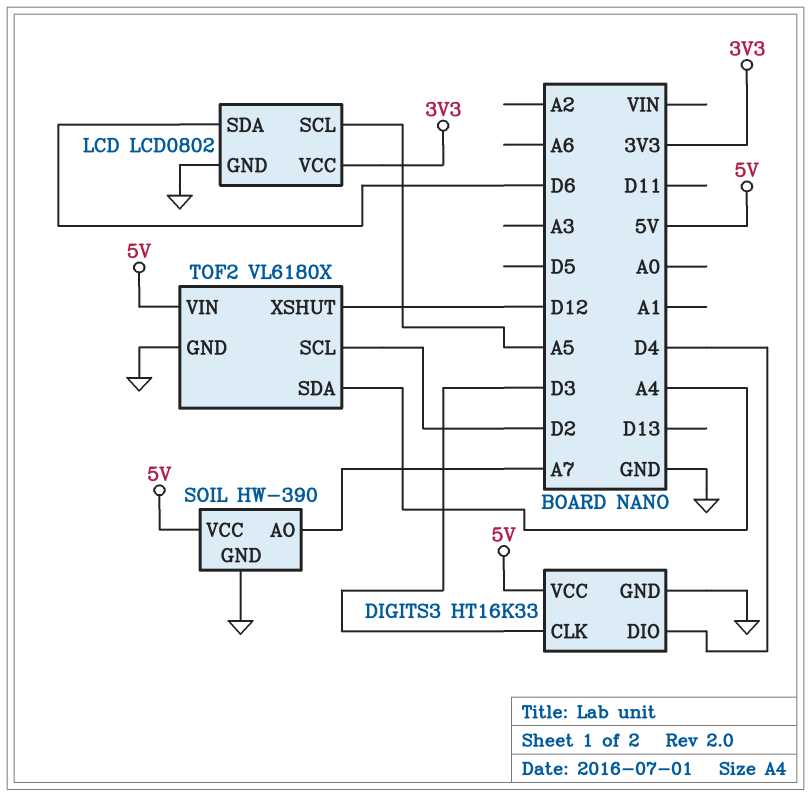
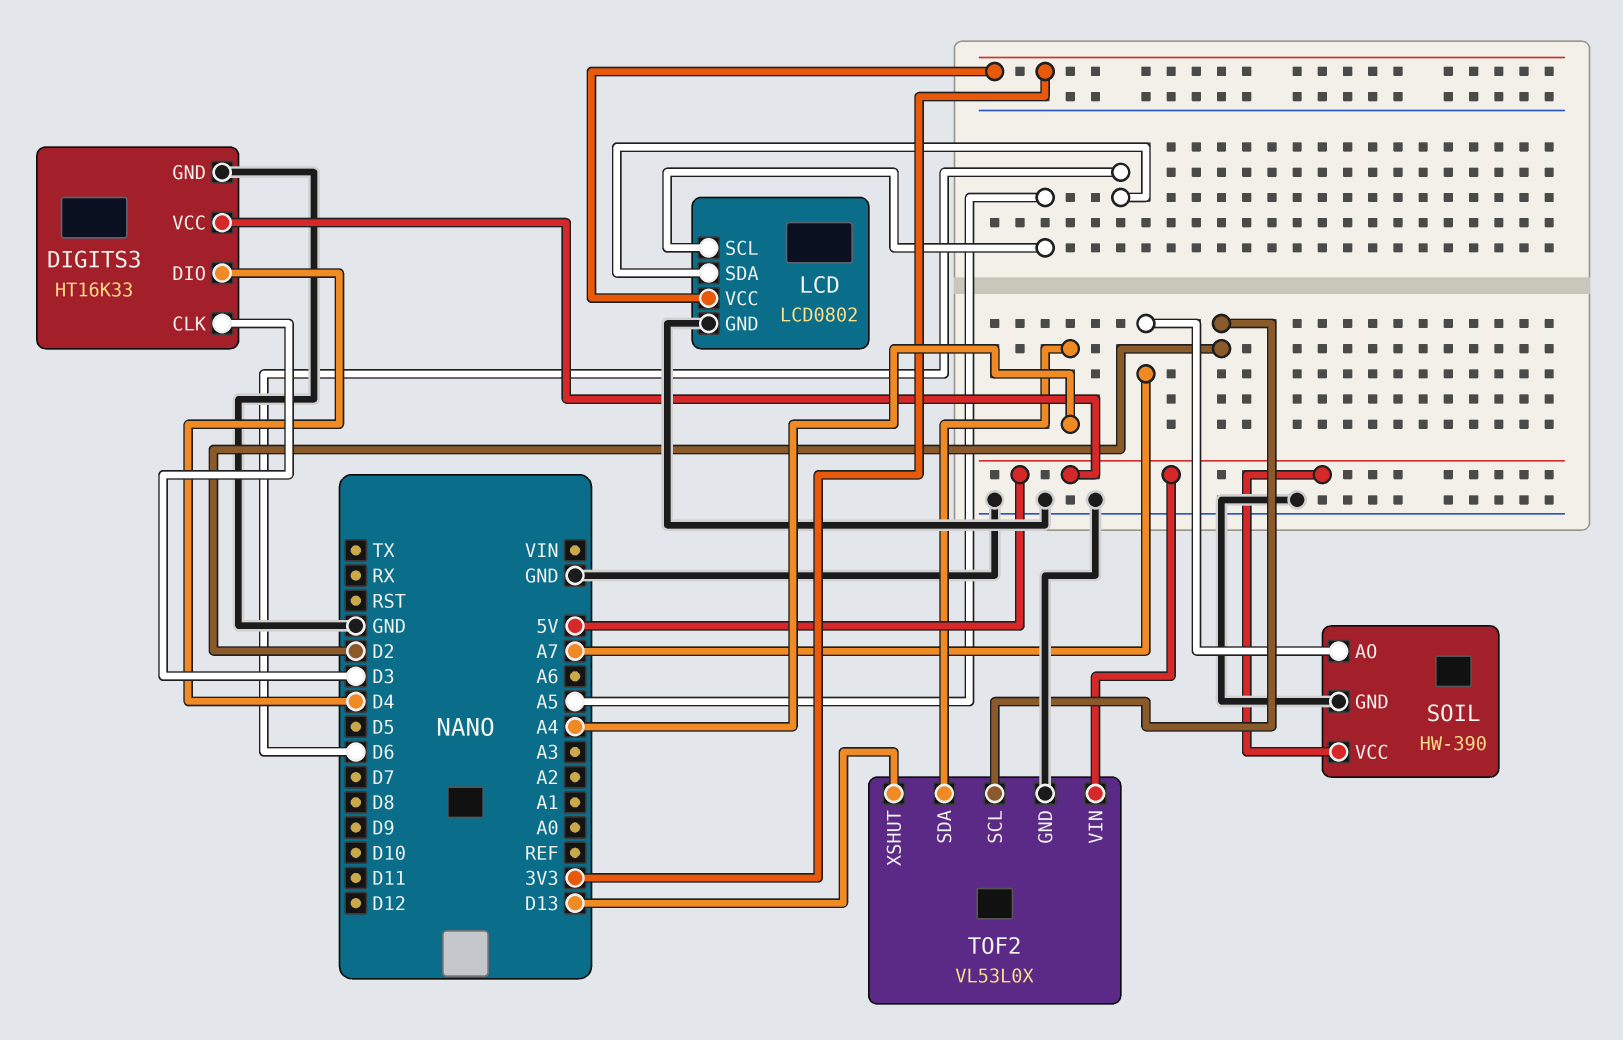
TOF2: VL6180X -> VL53L0X
TOF2 pin XSHUT: D12 -> D13

